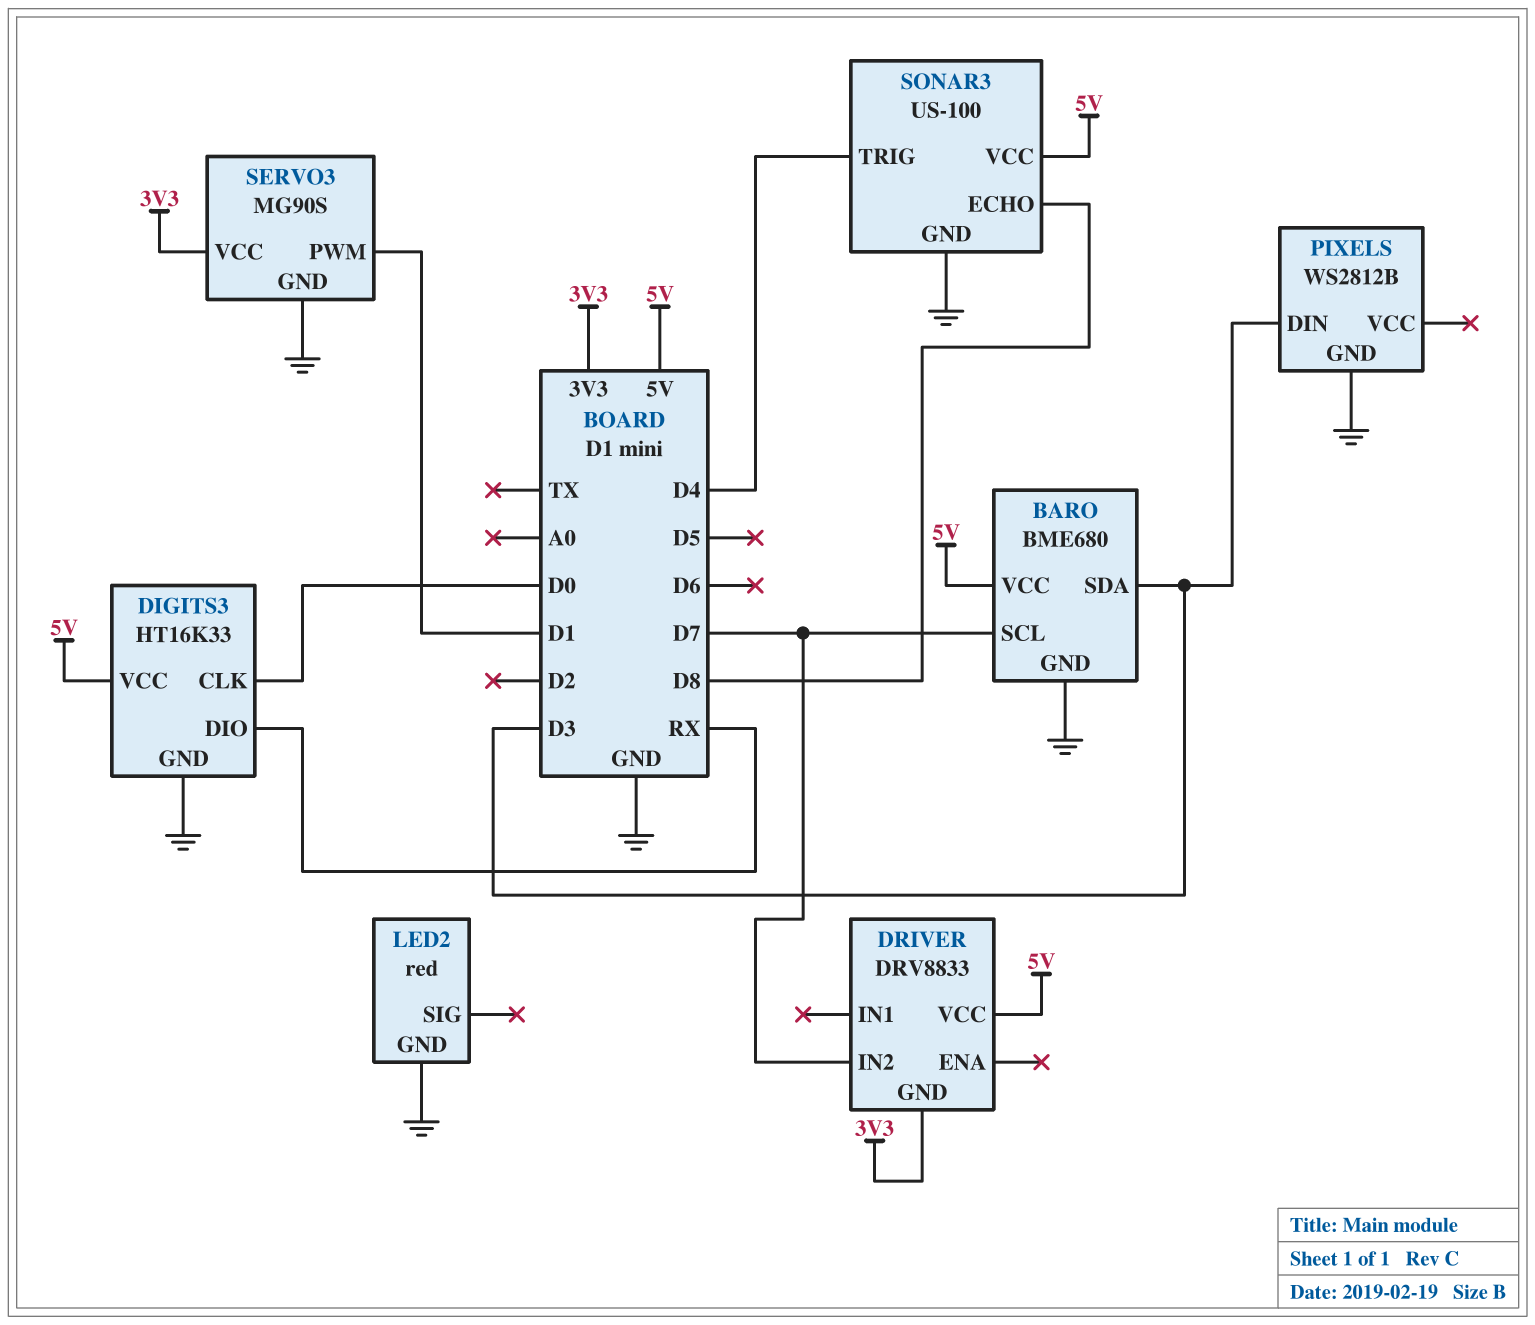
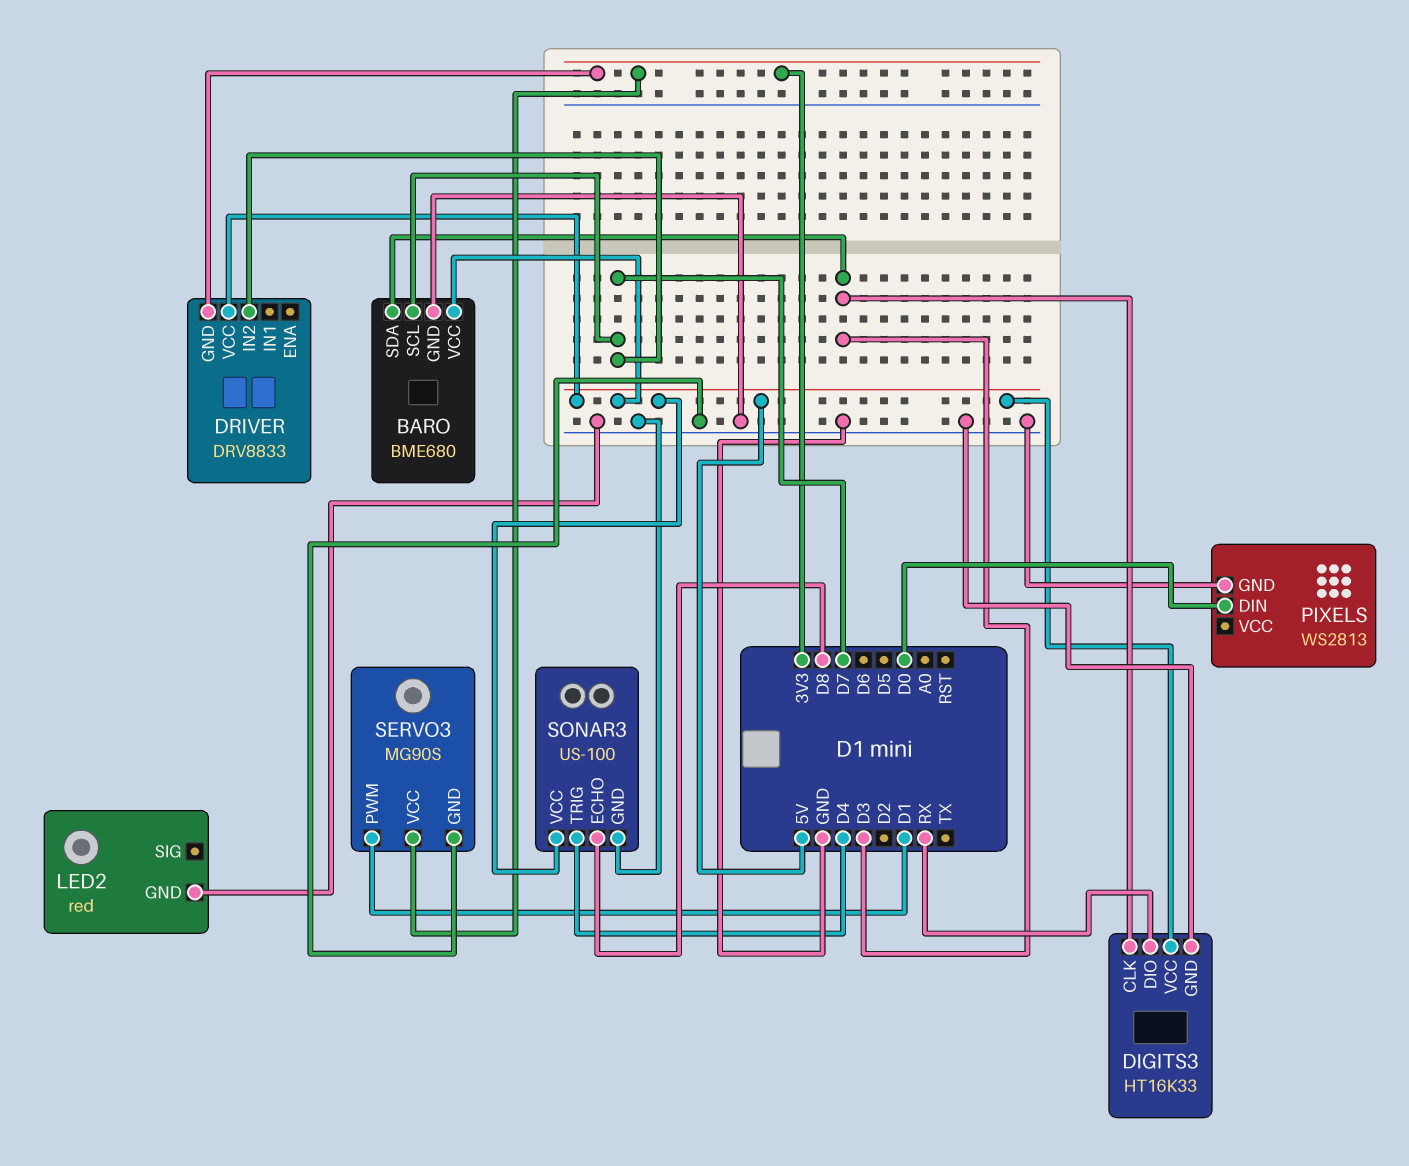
DIGITS3 pin CLK: D0 -> D3
PIXELS: WS2812B -> WS2813
PIXELS pin DIN: D3 -> D0

